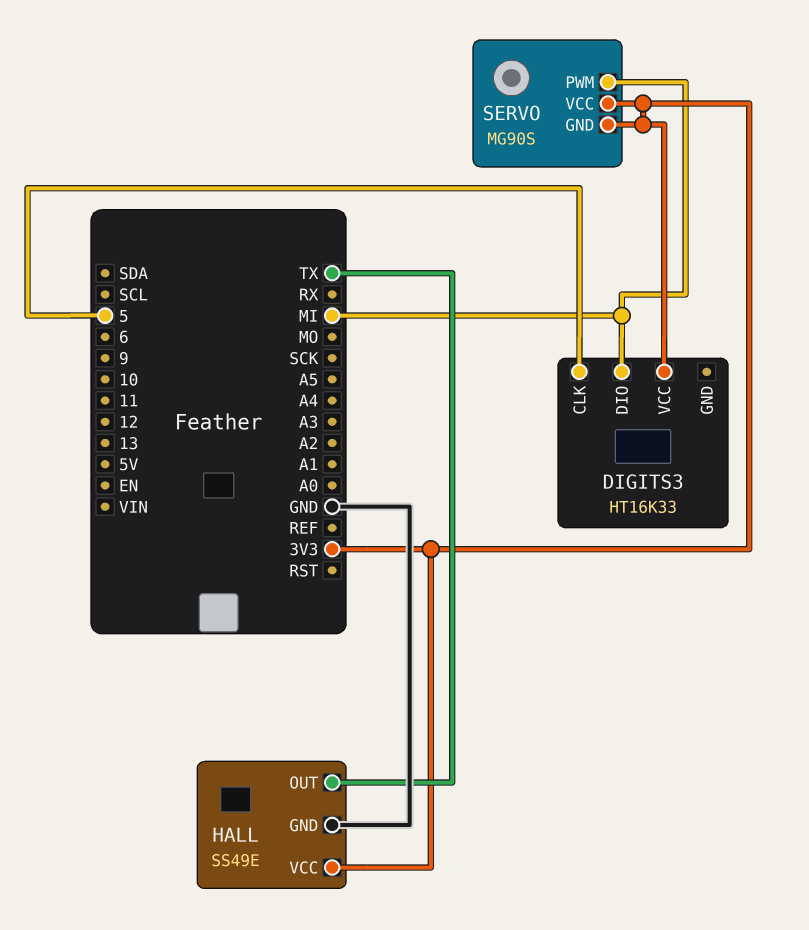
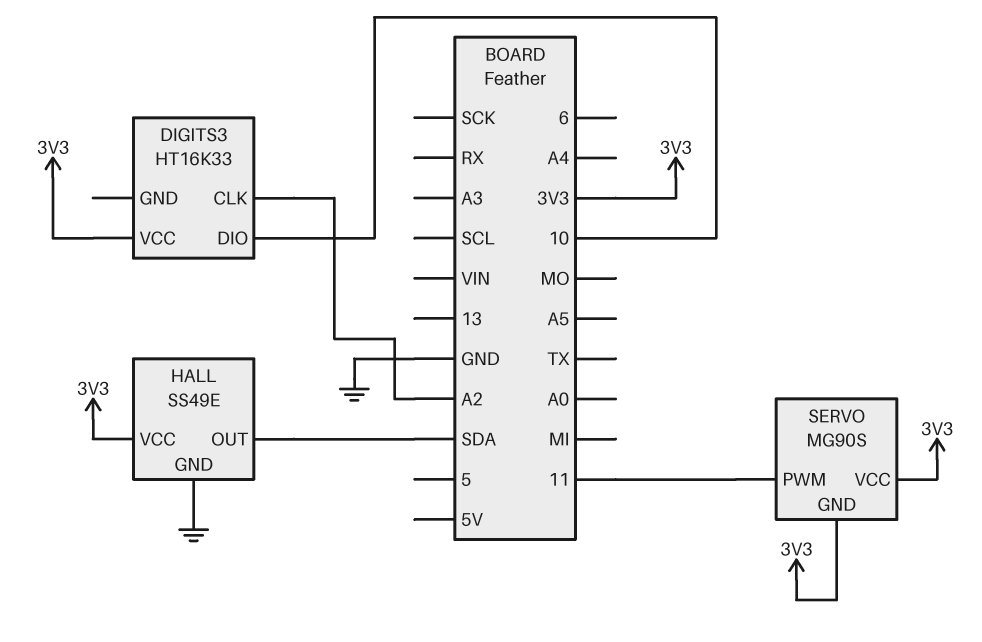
DIGITS3 pin CLK: 5 -> A2
DIGITS3 pin DIO: MI -> 10
HALL pin OUT: TX -> SDA
SERVO pin PWM: MI -> 11

